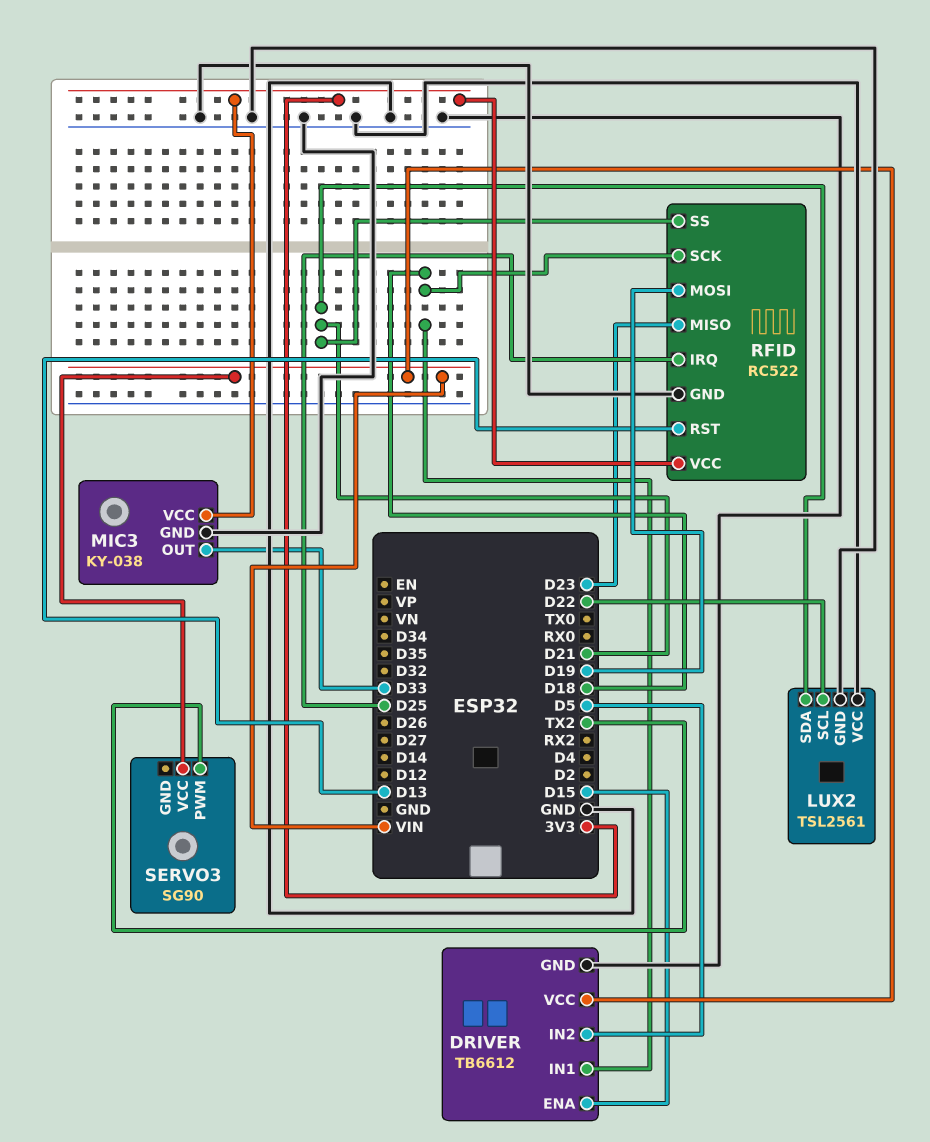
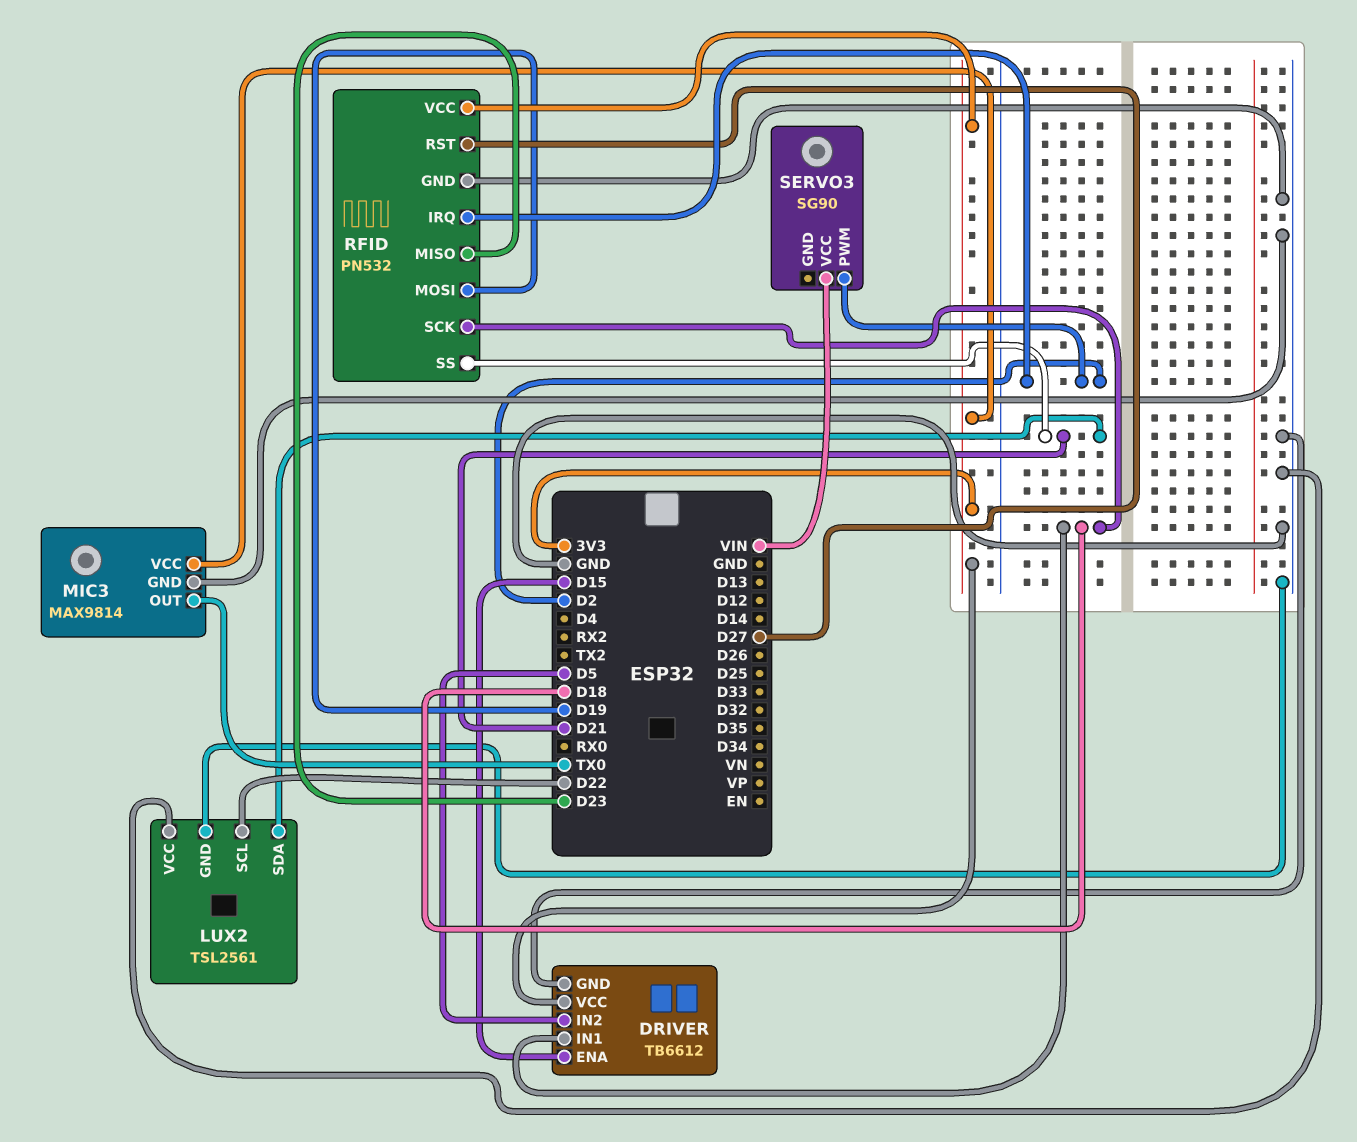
DRIVER pin VCC: VIN -> 3V3
MIC3: KY-038 -> MAX9814
MIC3 pin OUT: D33 -> TX0
RFID: RC522 -> PN532
RFID pin IRQ: D25 -> D2
RFID pin RST: D13 -> D27
SERVO3 pin PWM: TX2 -> D2

